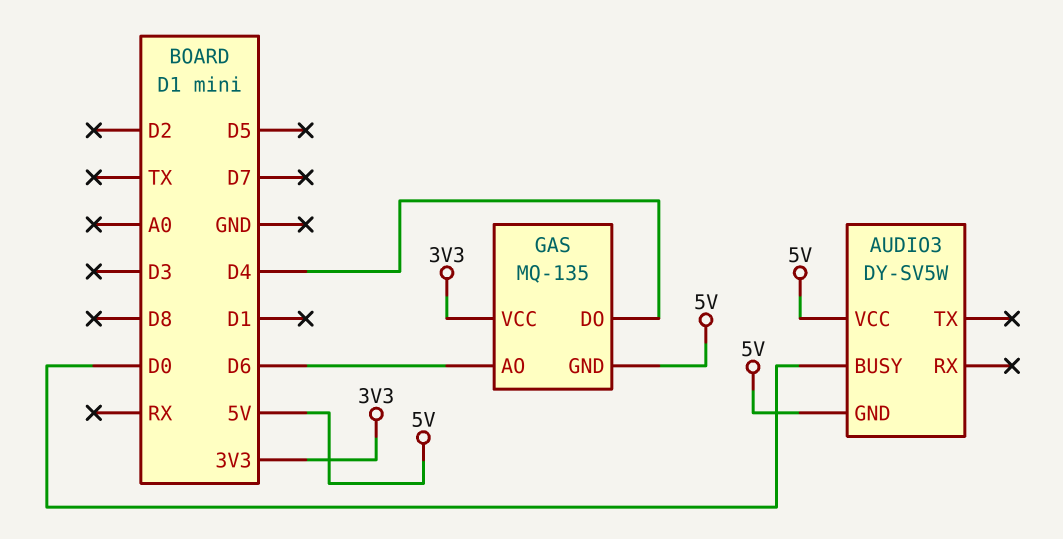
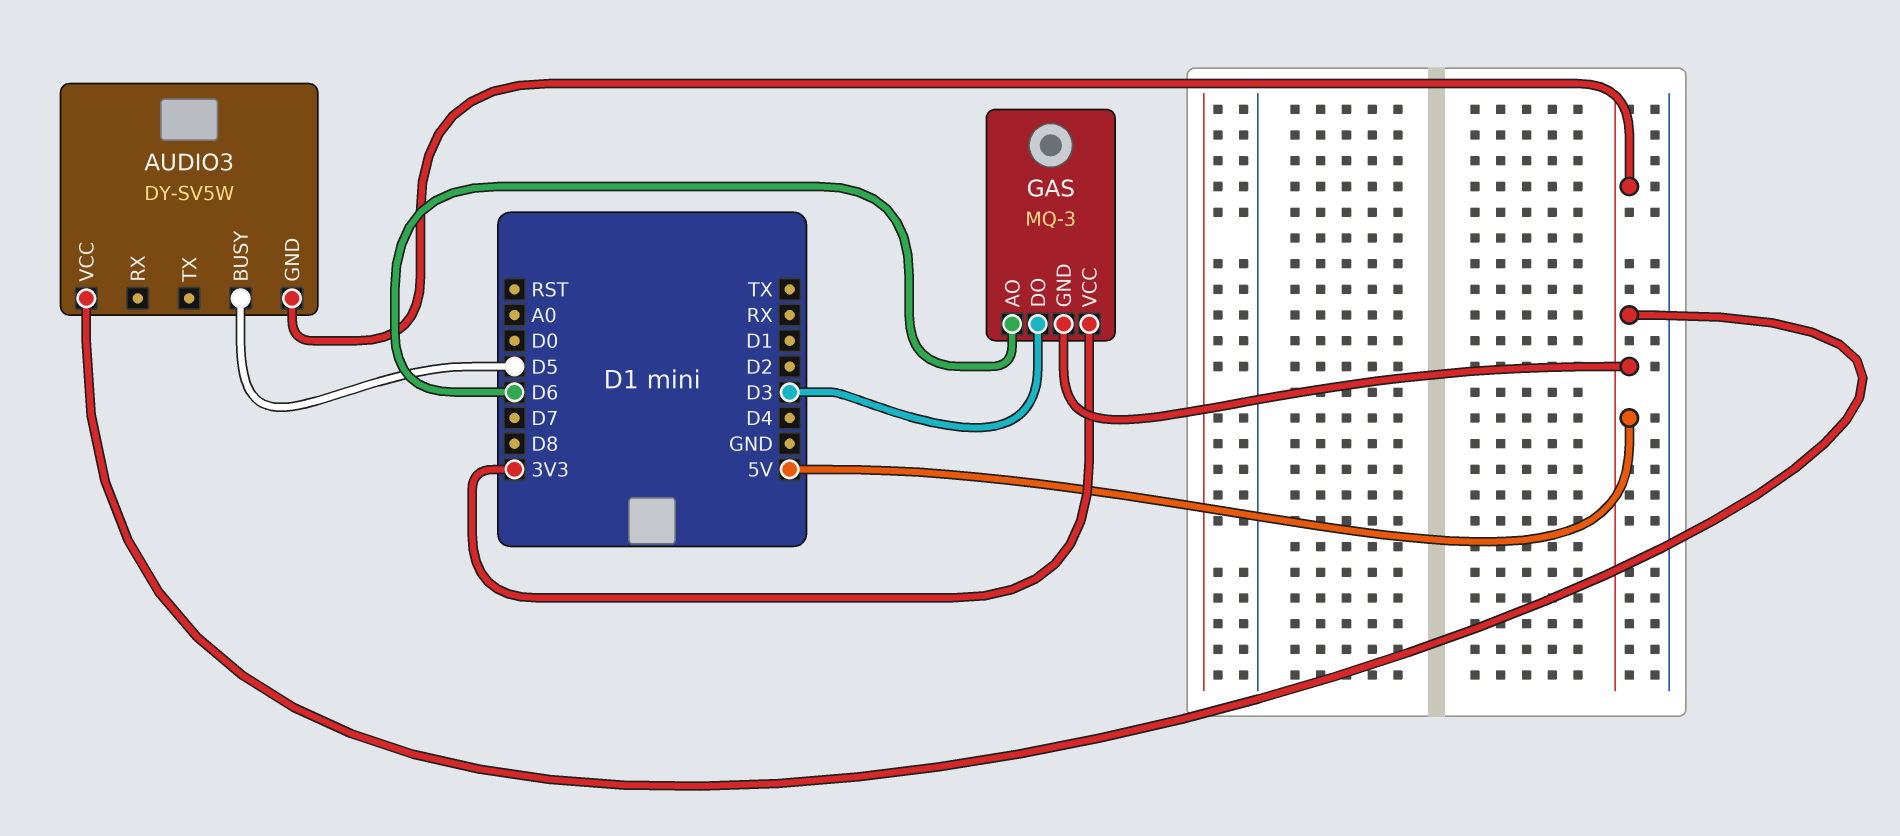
AUDIO3 pin BUSY: D0 -> D5
GAS: MQ-135 -> MQ-3
GAS pin DO: D4 -> D3

